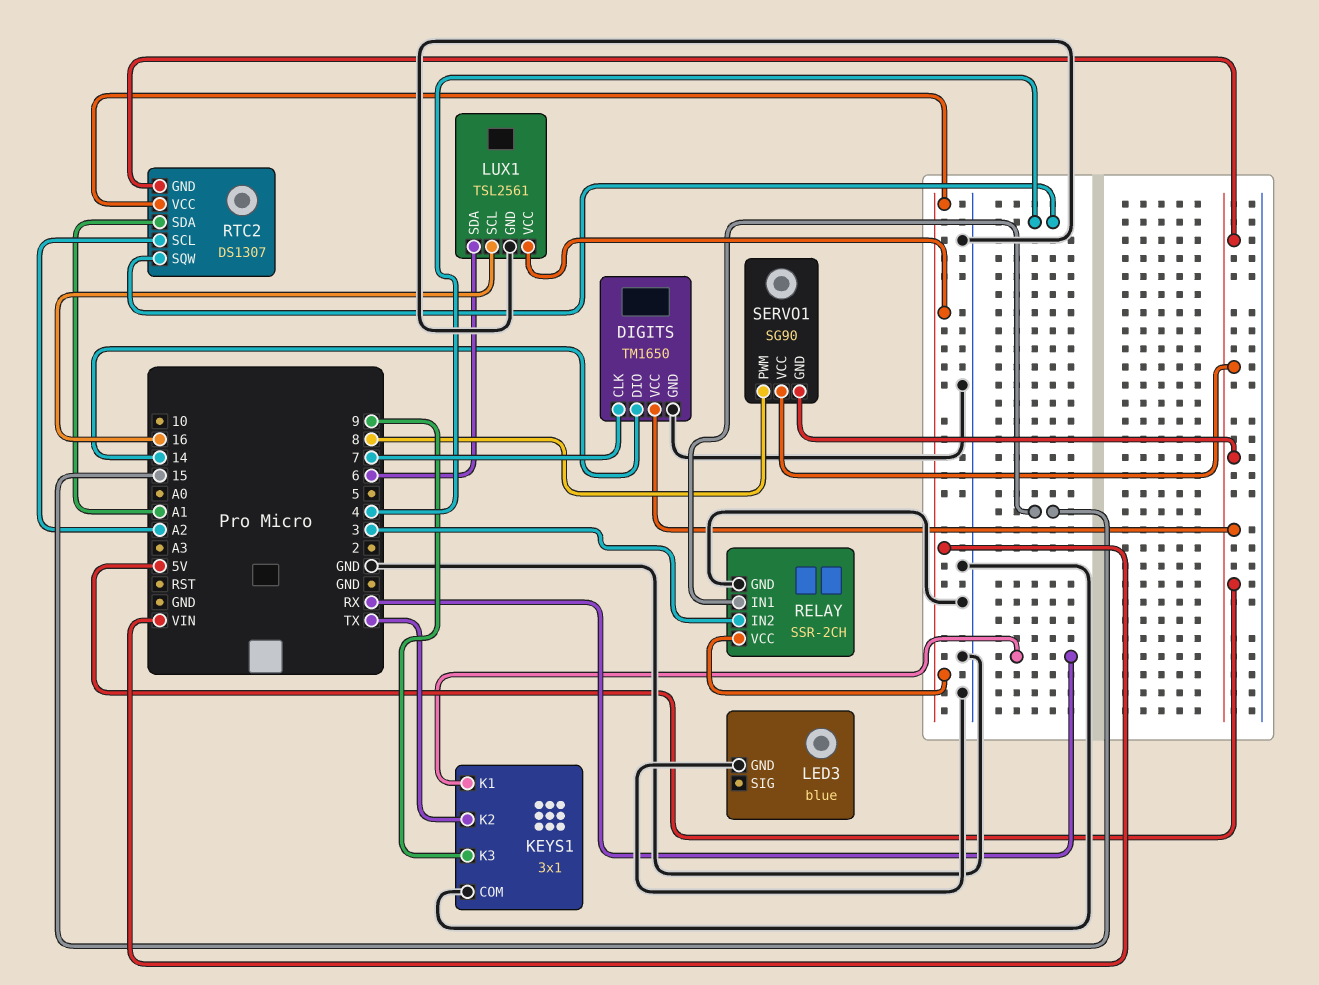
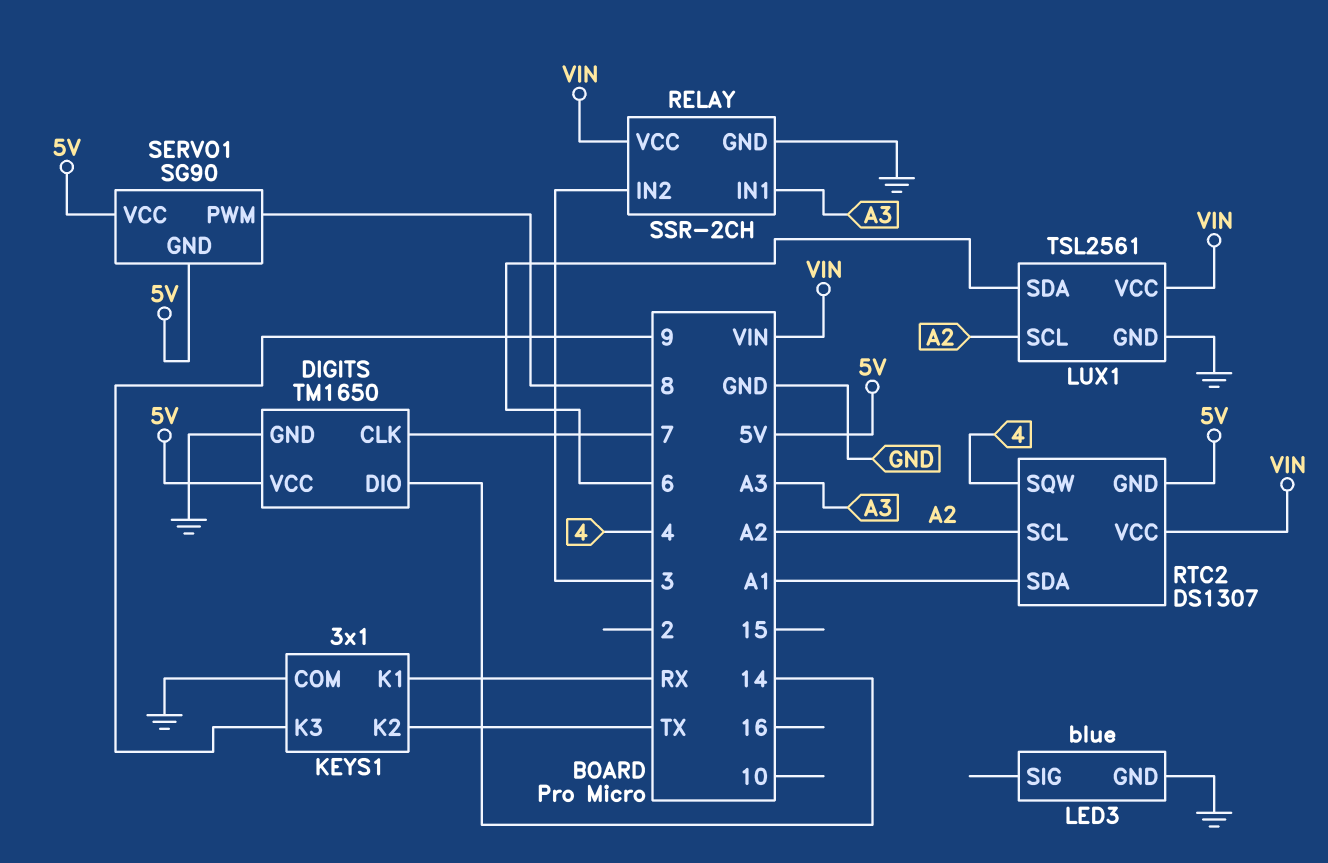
LUX1 pin SCL: 16 -> A2
RELAY pin IN1: 15 -> A3

